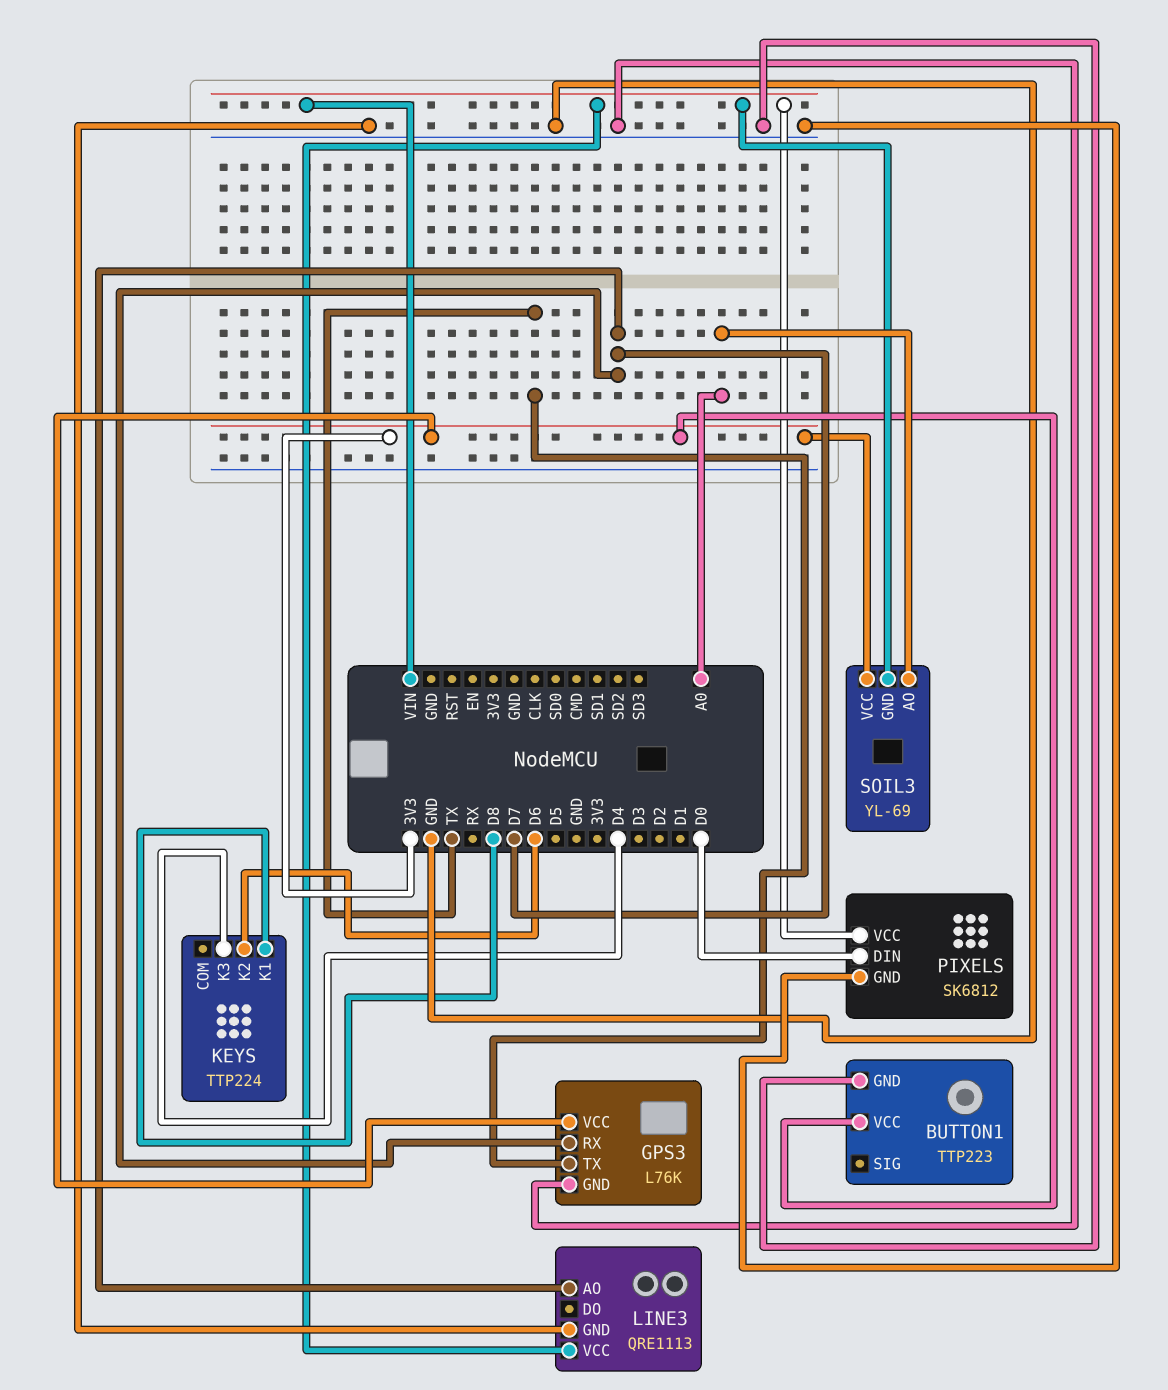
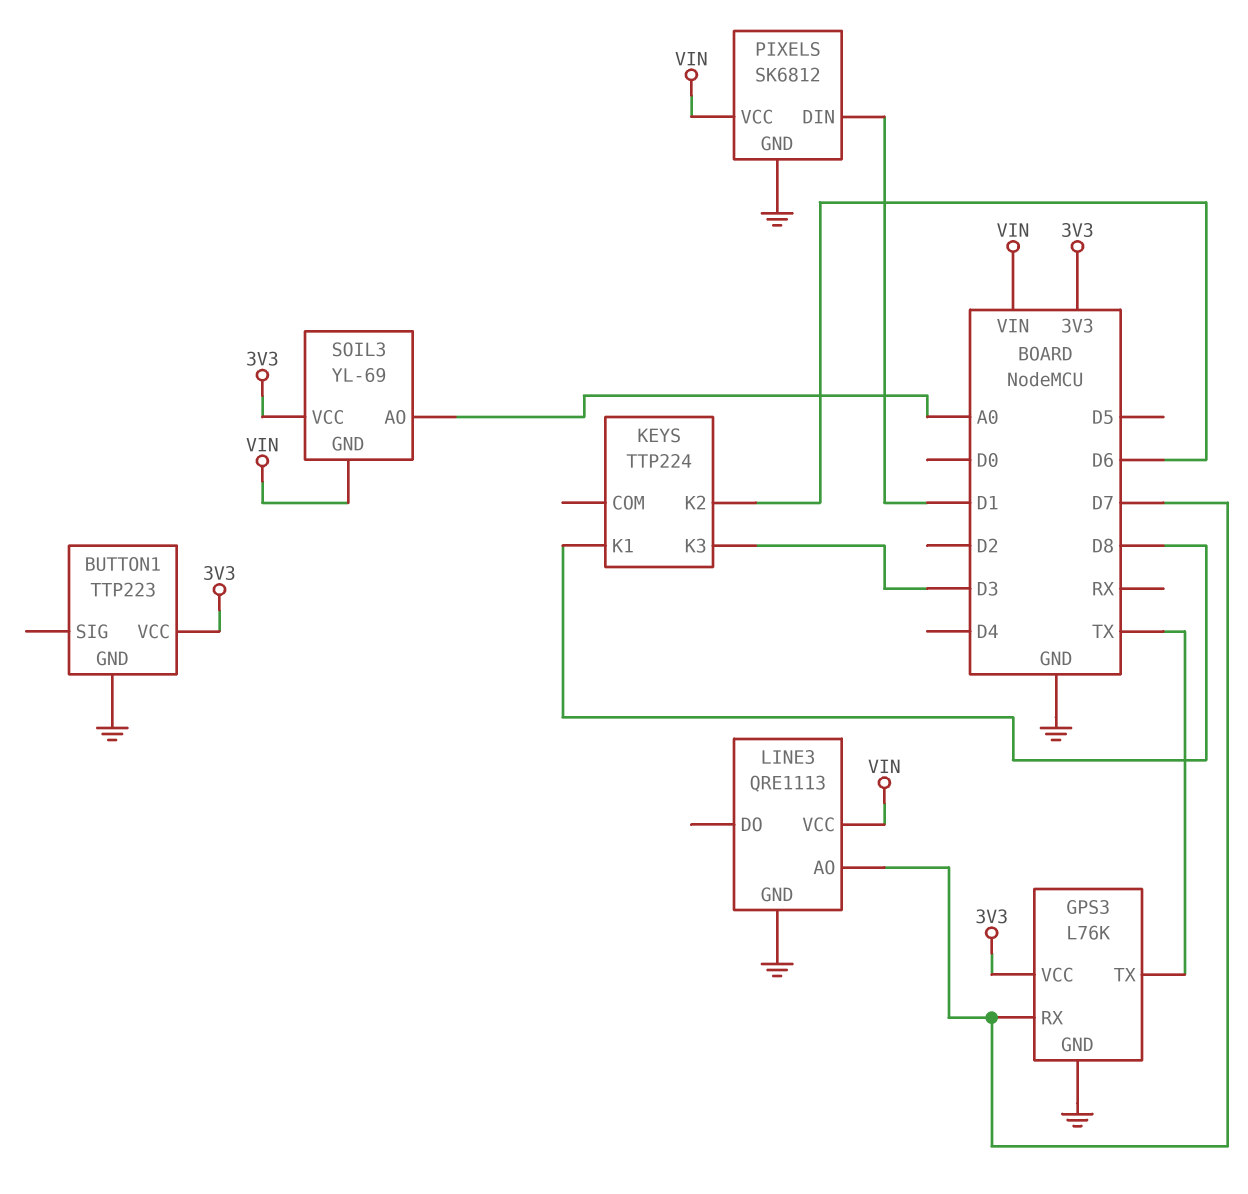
KEYS pin K3: D4 -> D3
PIXELS pin DIN: D0 -> D1

